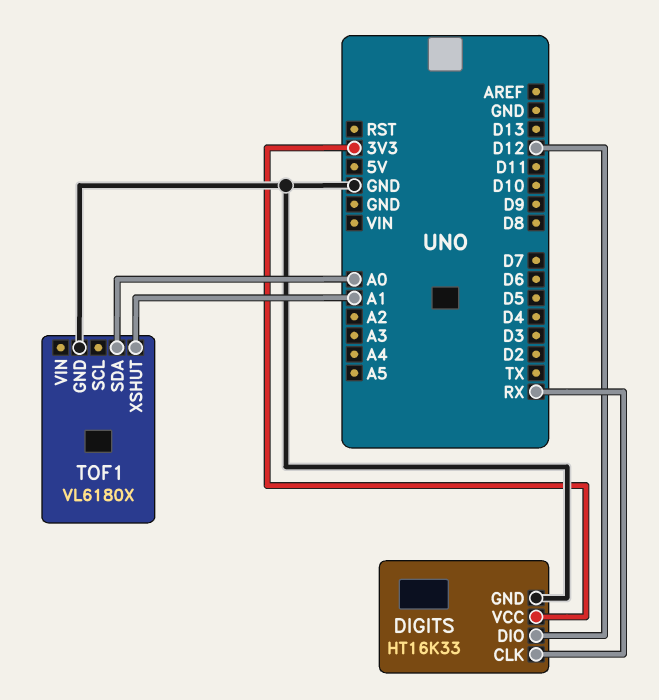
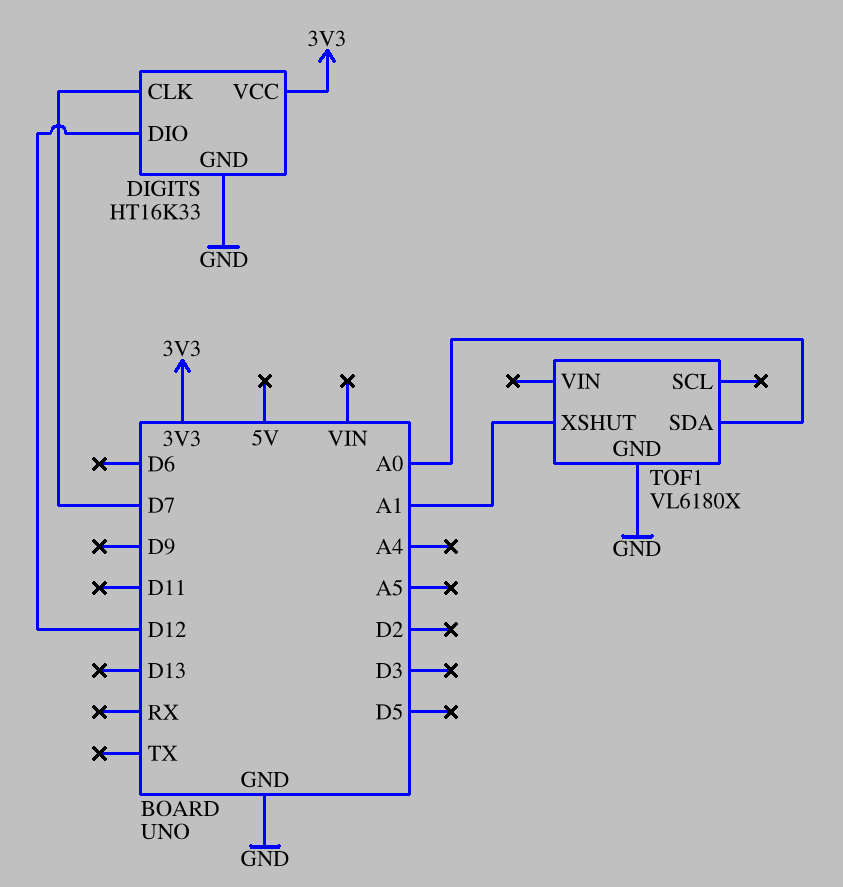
DIGITS pin CLK: RX -> D7

